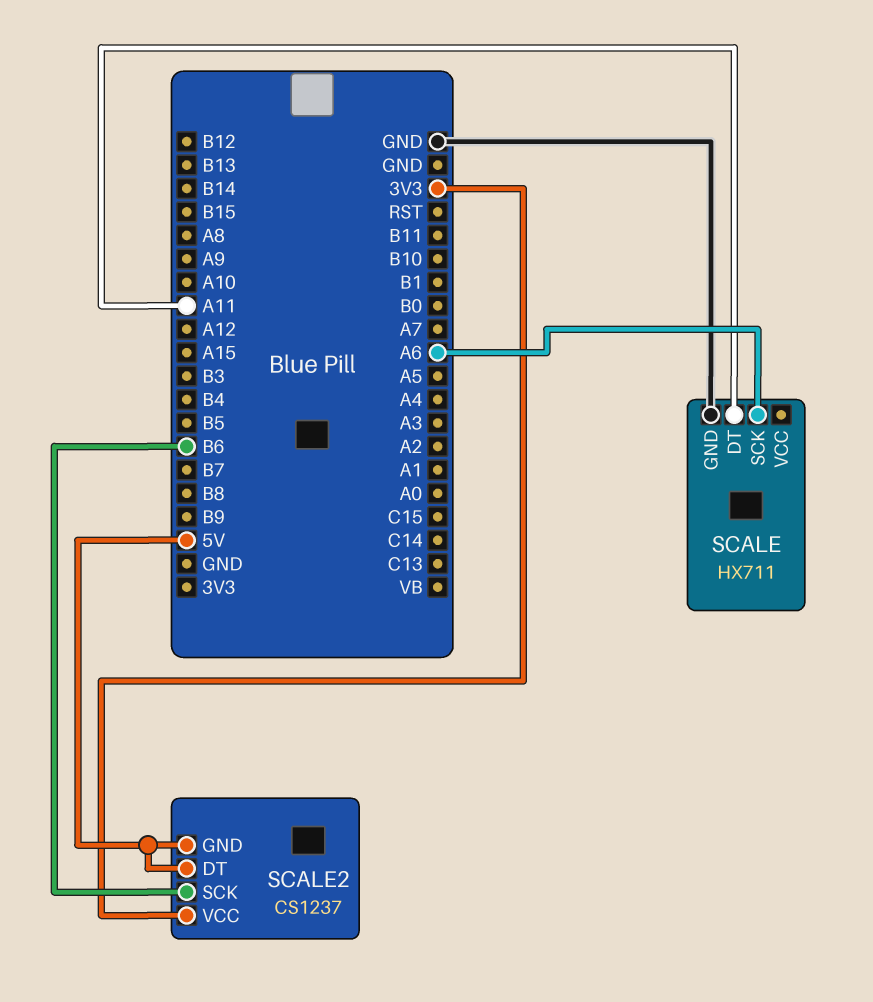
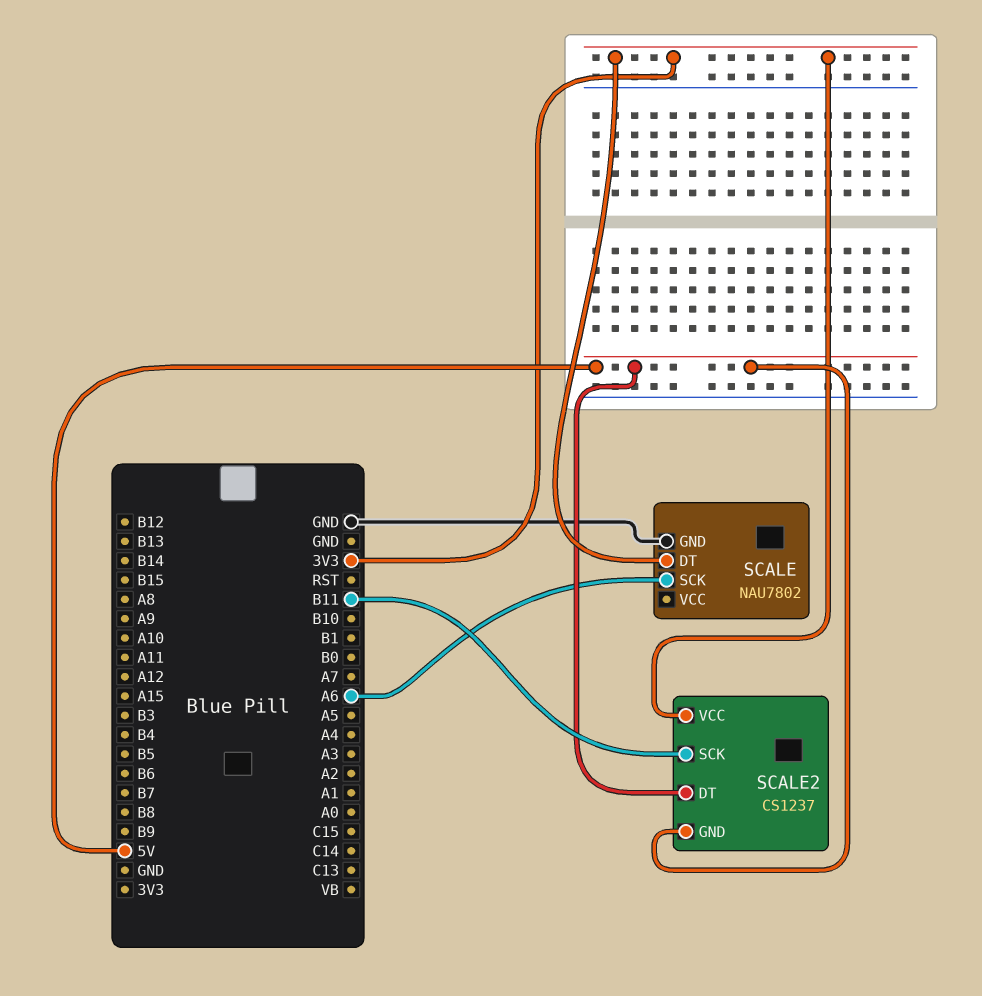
SCALE: HX711 -> NAU7802
SCALE pin DT: A11 -> 3V3
SCALE2 pin SCK: B6 -> B11

